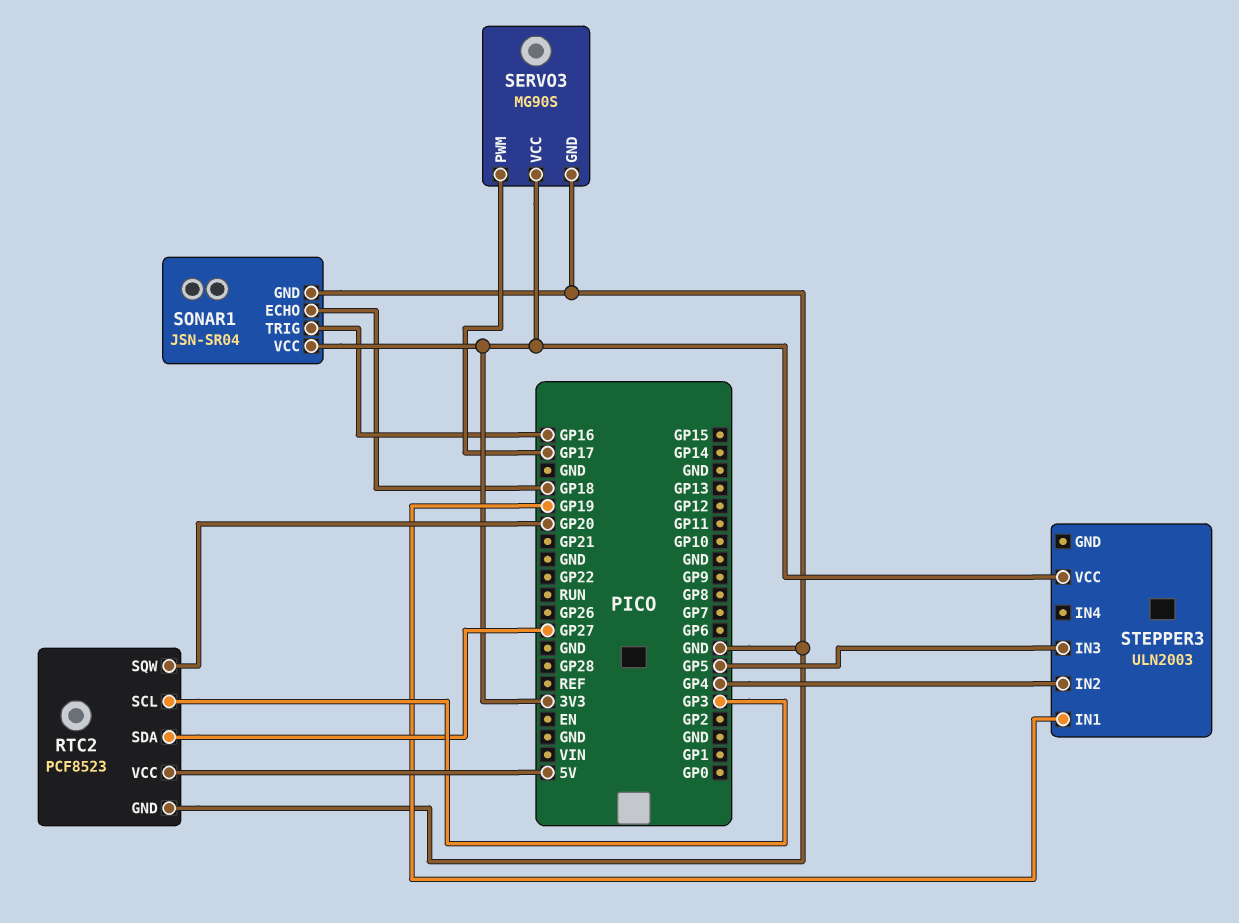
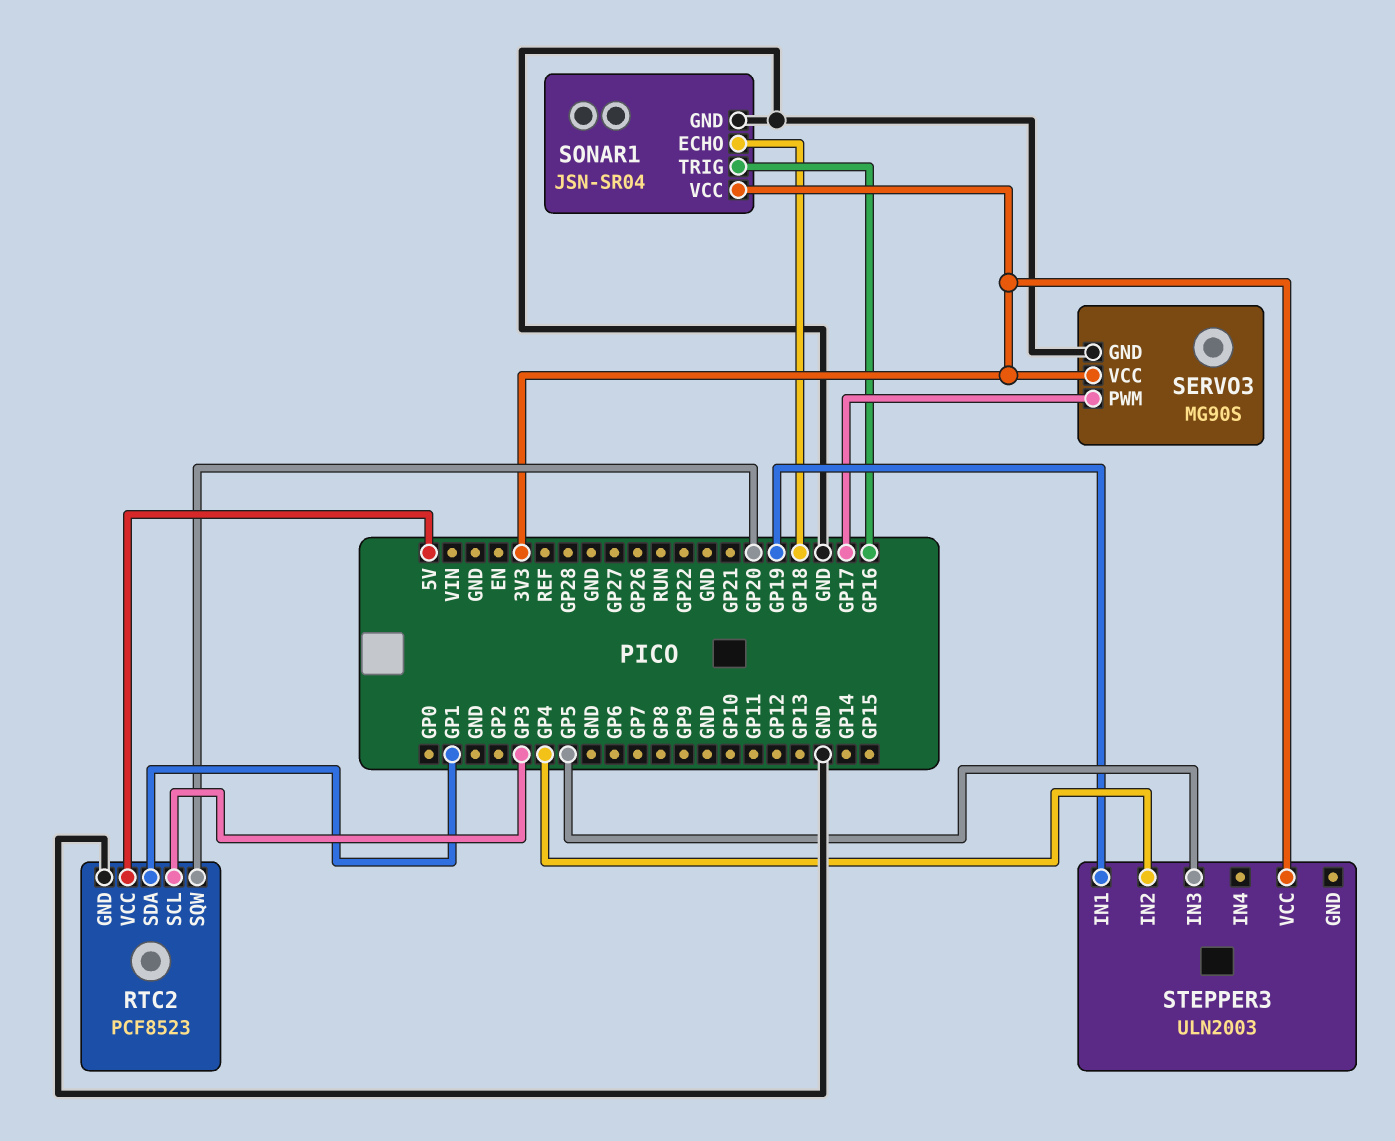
RTC2 pin SDA: GP27 -> GP1

